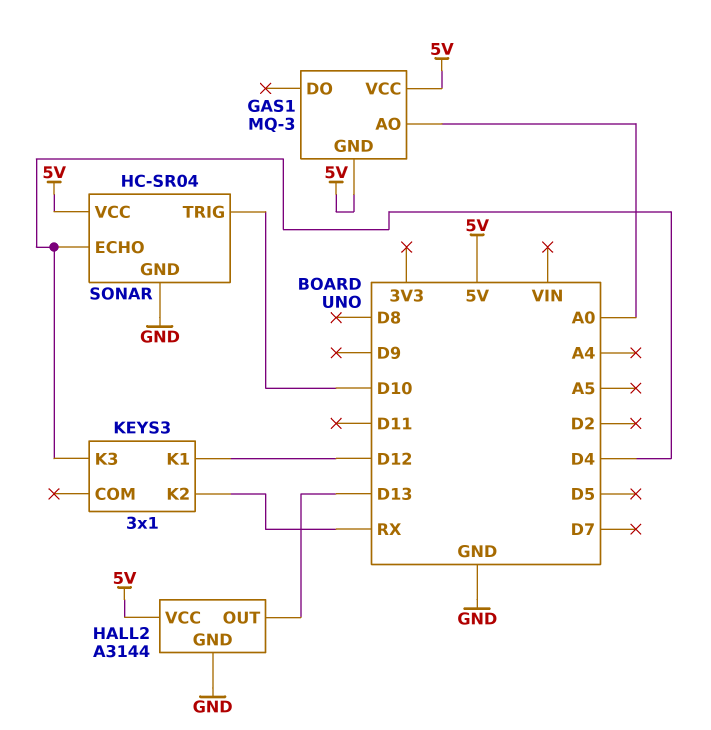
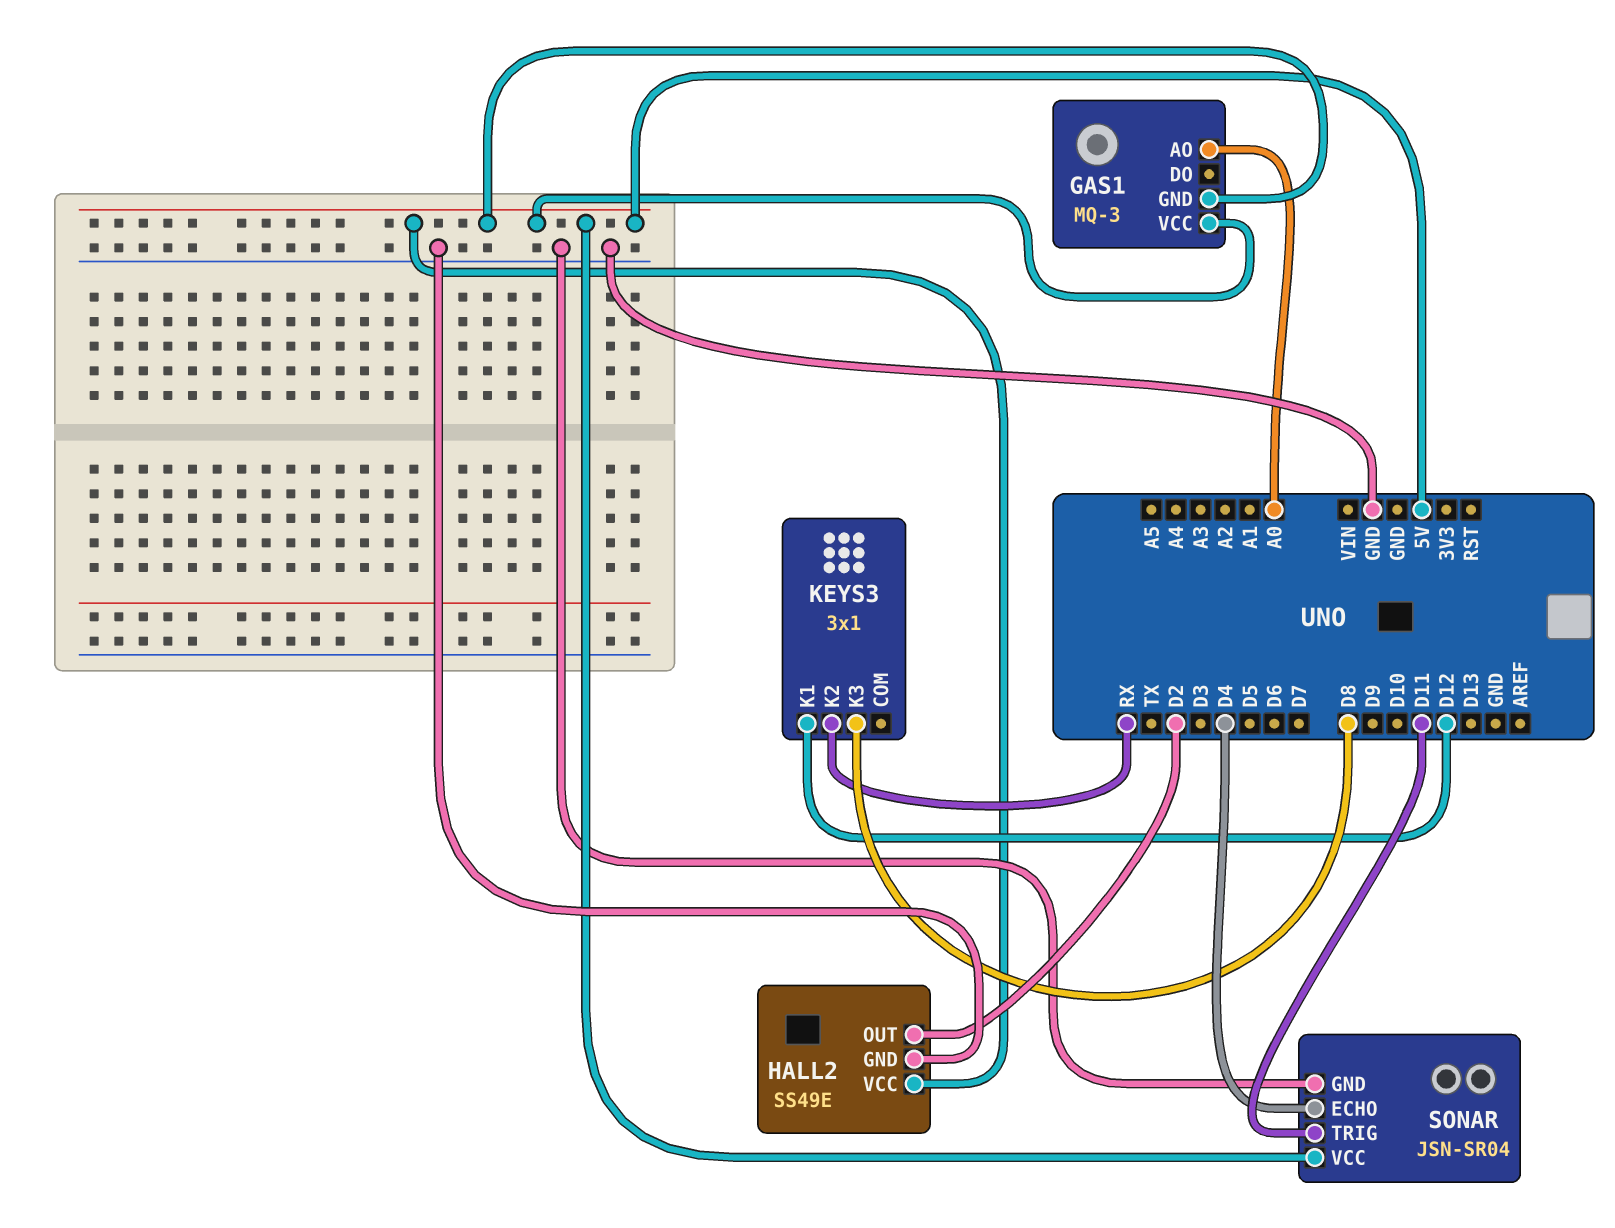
HALL2: A3144 -> SS49E
HALL2 pin OUT: D13 -> D2
KEYS3 pin K3: D4 -> D8
SONAR: HC-SR04 -> JSN-SR04
SONAR pin TRIG: D10 -> D11

